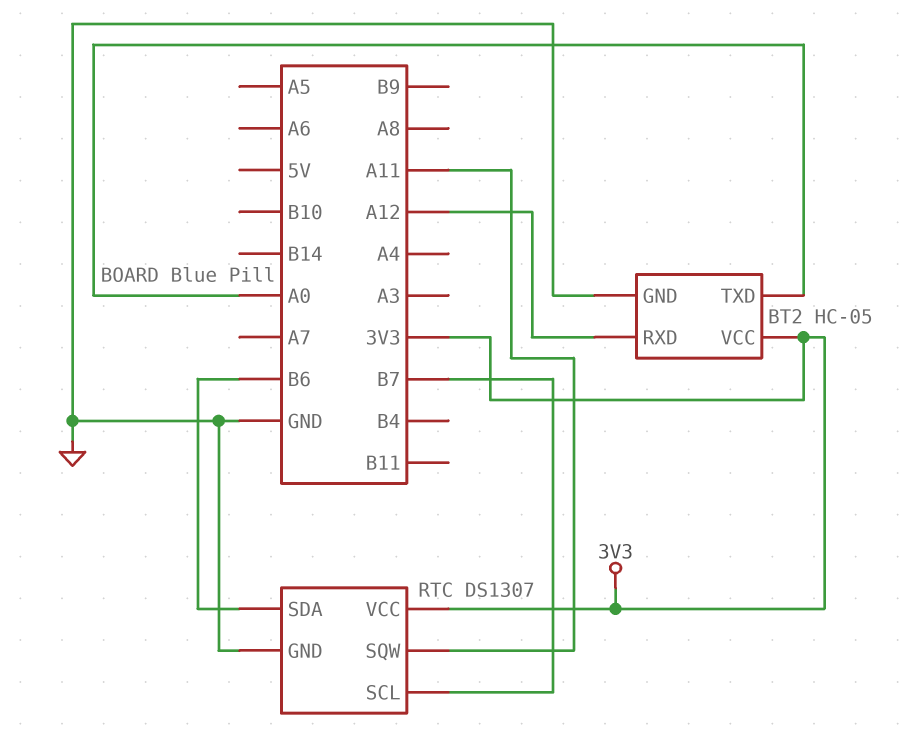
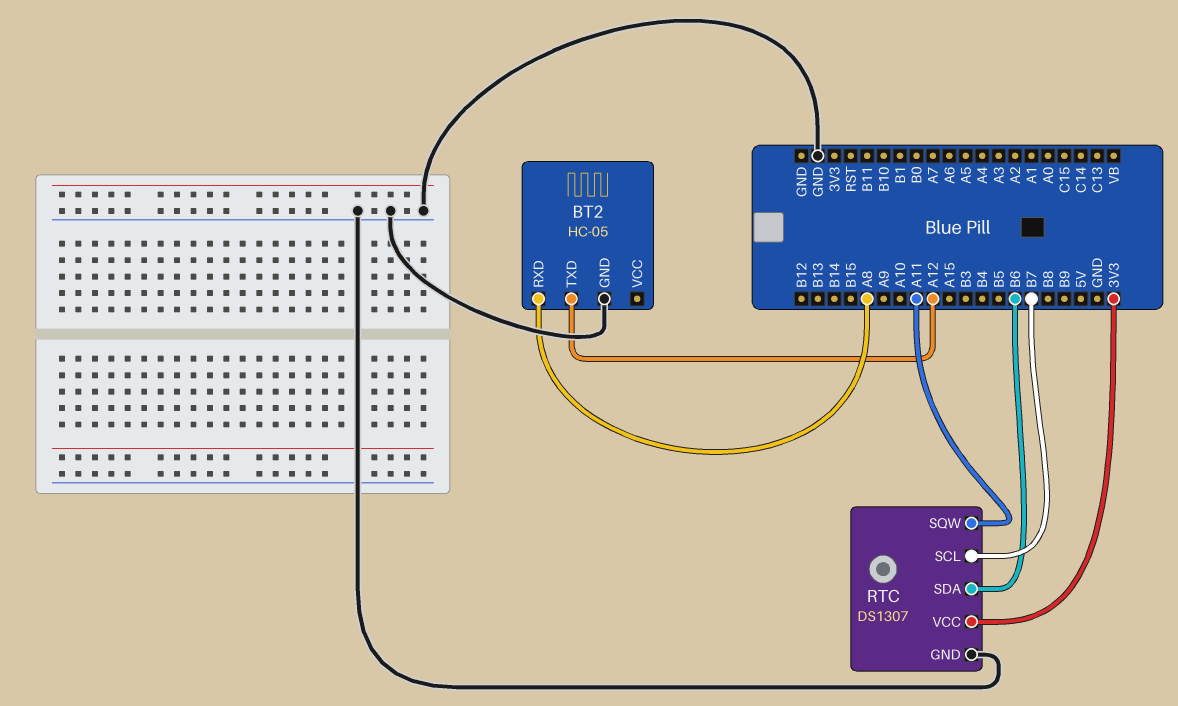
BT2 pin RXD: A12 -> A8
BT2 pin TXD: A0 -> A12
BT2 pin VCC: 3V3 -> none

